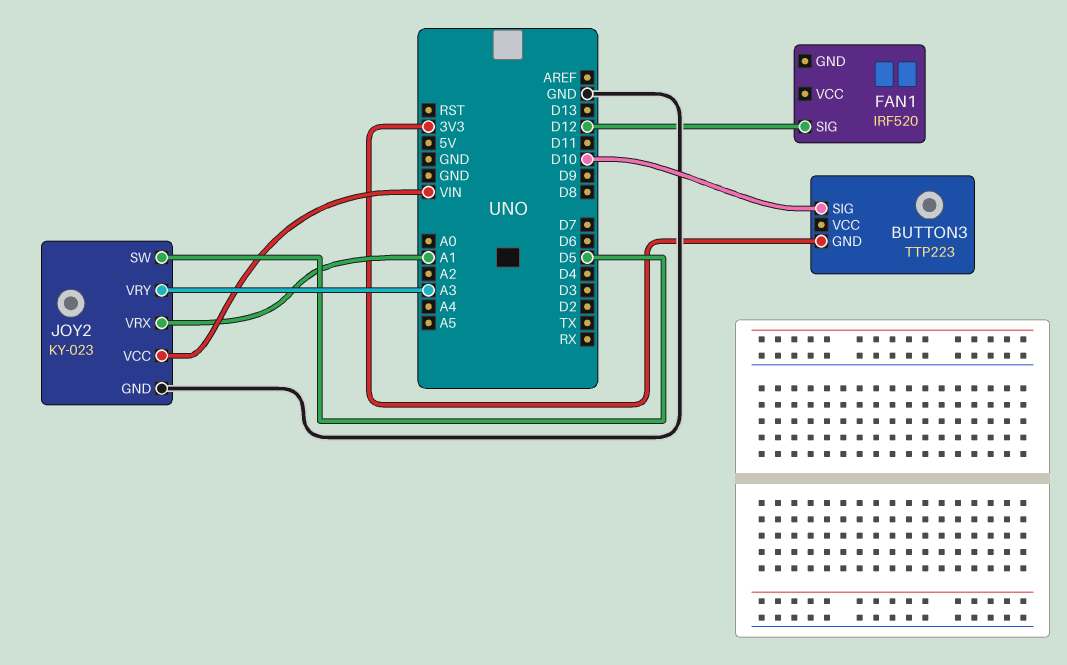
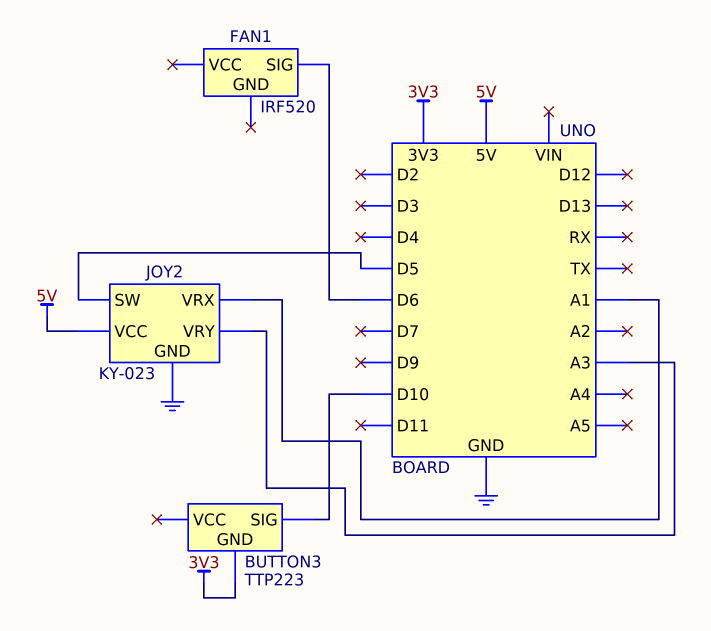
FAN1 pin SIG: D12 -> D6
JOY2 pin VCC: VIN -> 5V

